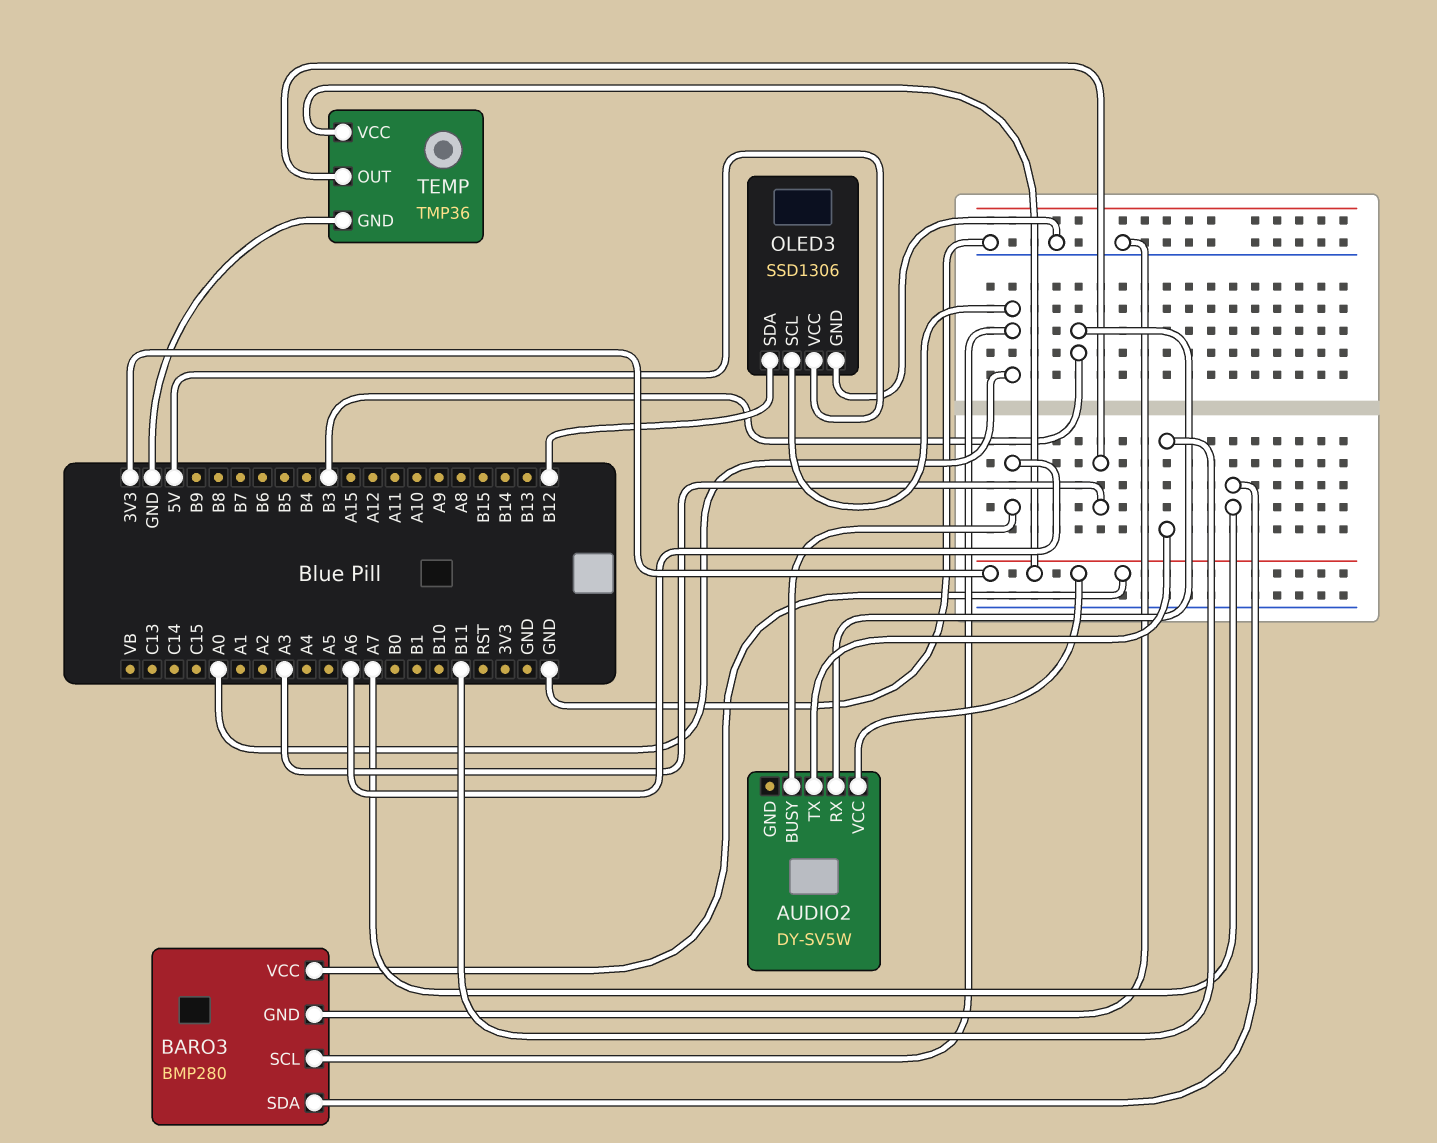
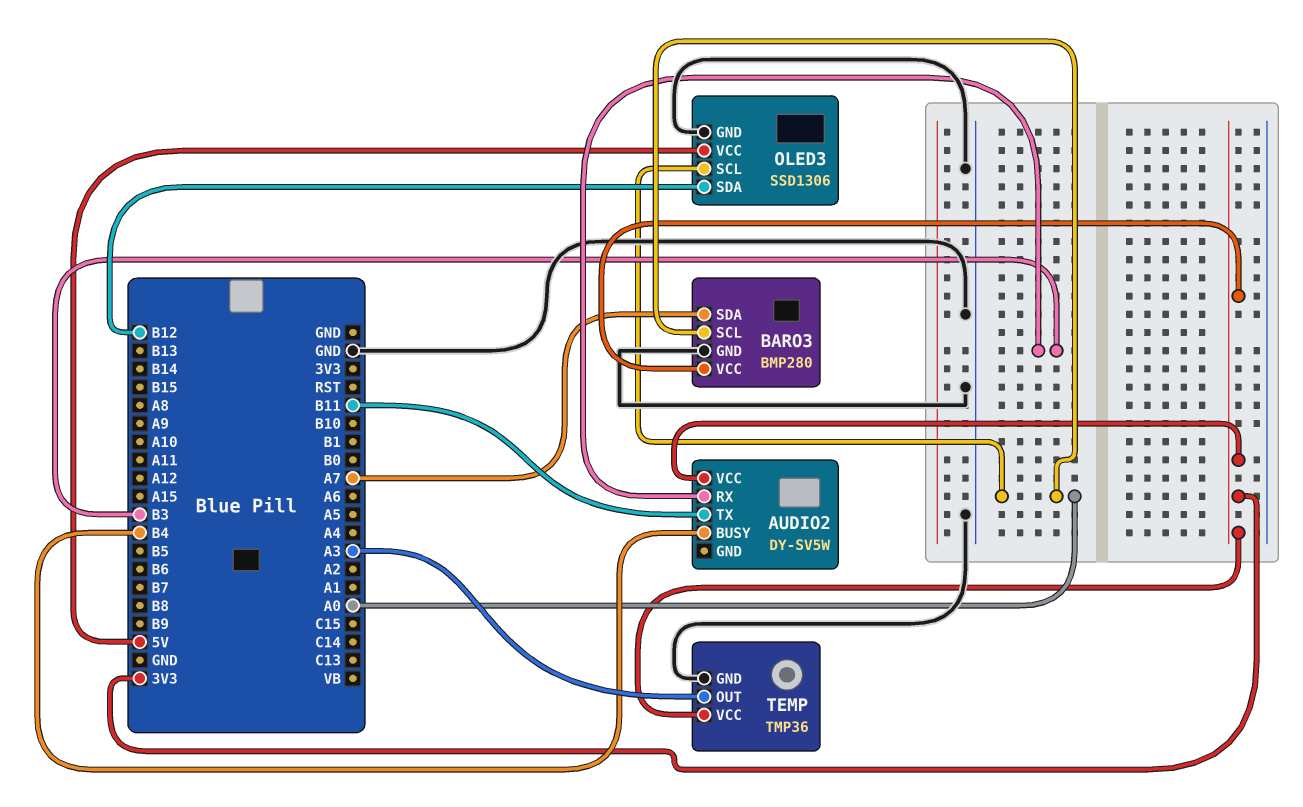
AUDIO2 pin BUSY: A6 -> B4

